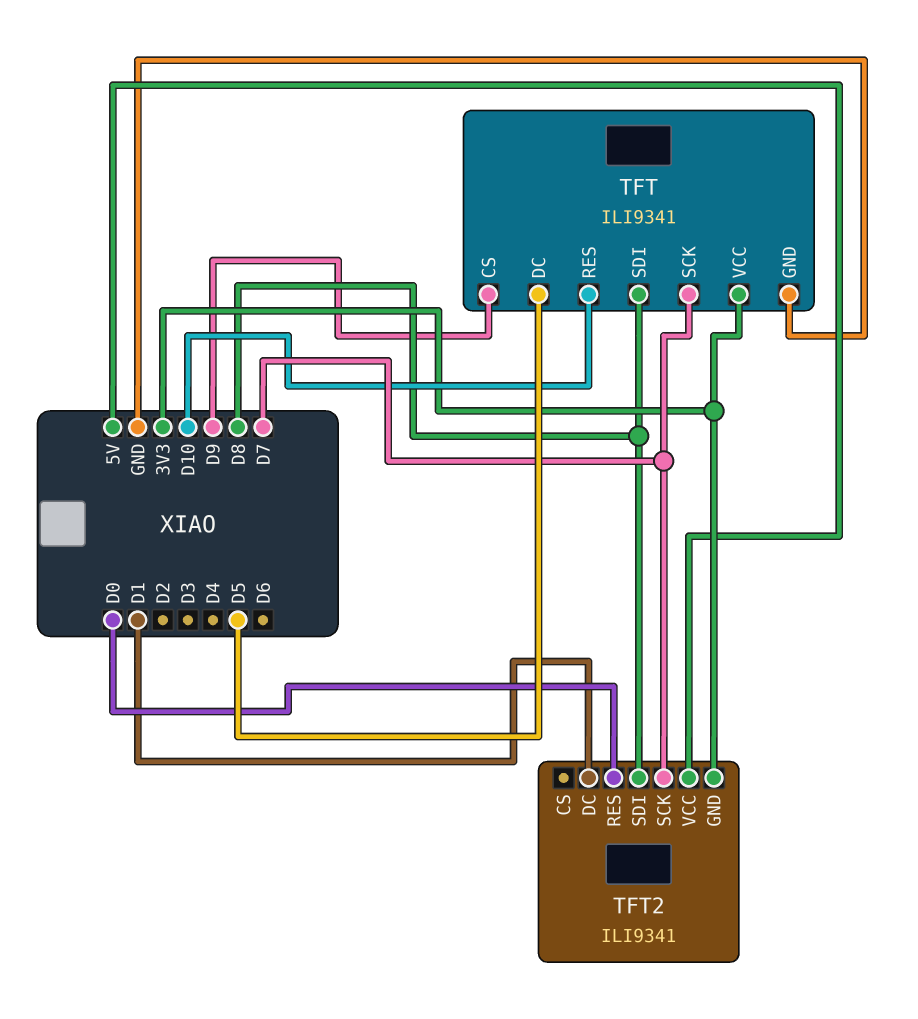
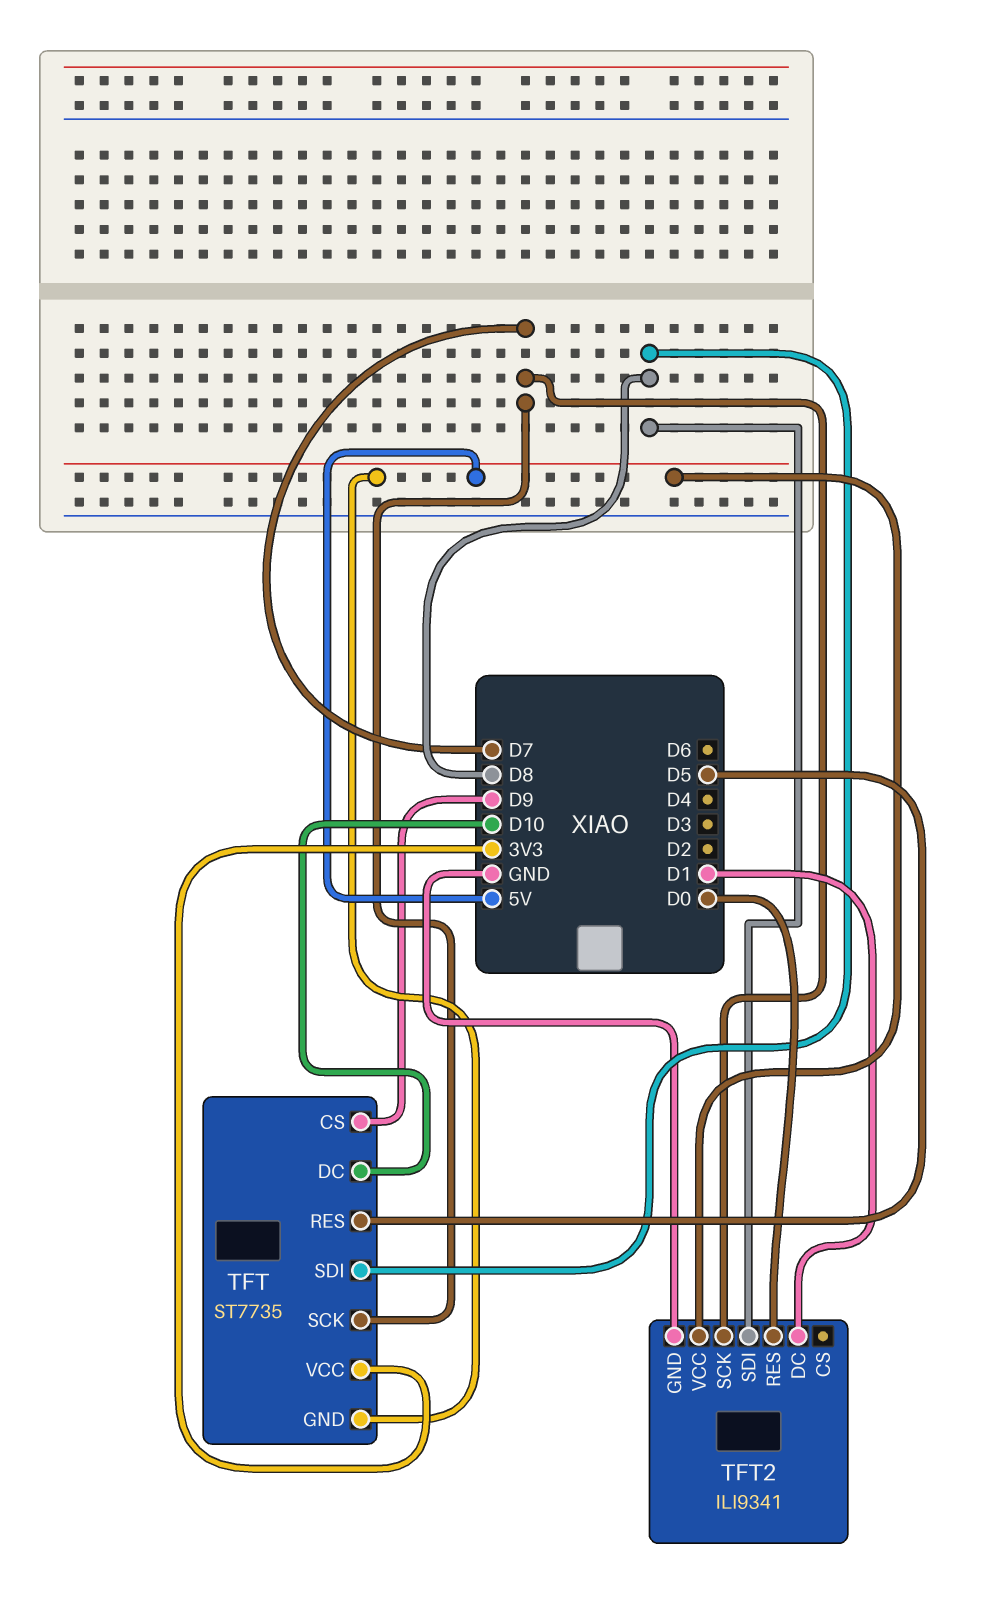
TFT: ILI9341 -> ST7735
TFT pin DC: D5 -> D10
TFT pin GND: GND -> 5V
TFT pin RES: D10 -> D5
TFT2 pin GND: 3V3 -> GND

